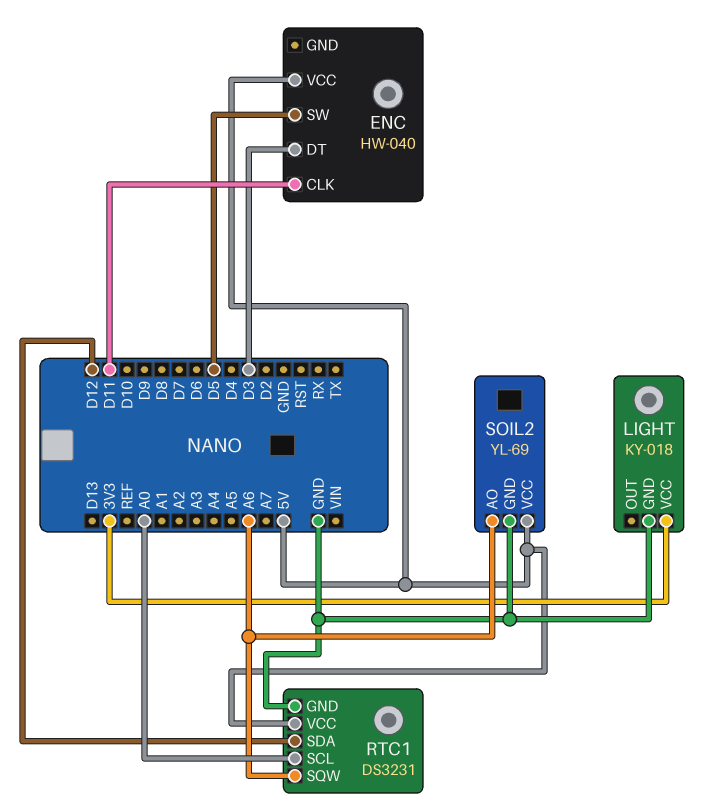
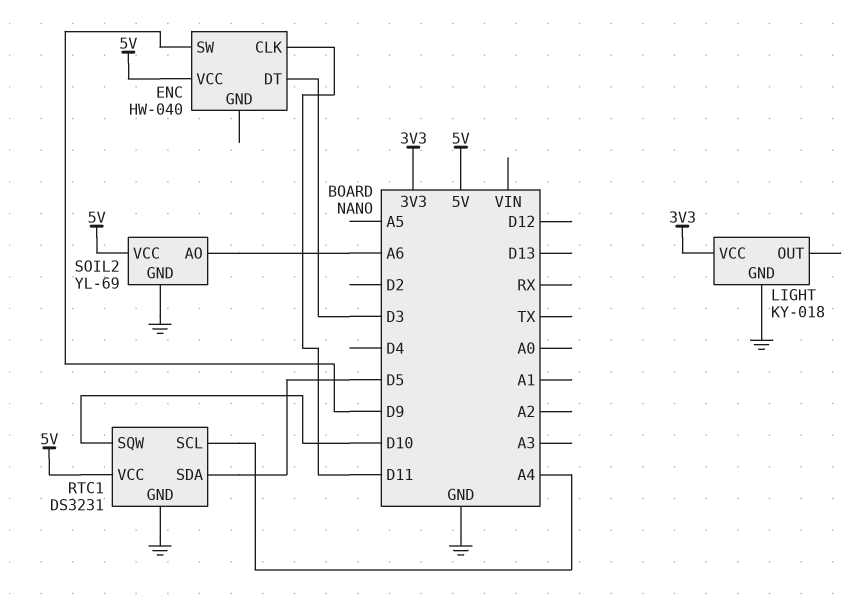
ENC pin SW: D5 -> D9
RTC1 pin SCL: A0 -> A4
RTC1 pin SDA: D12 -> D5
RTC1 pin SQW: A6 -> D10

